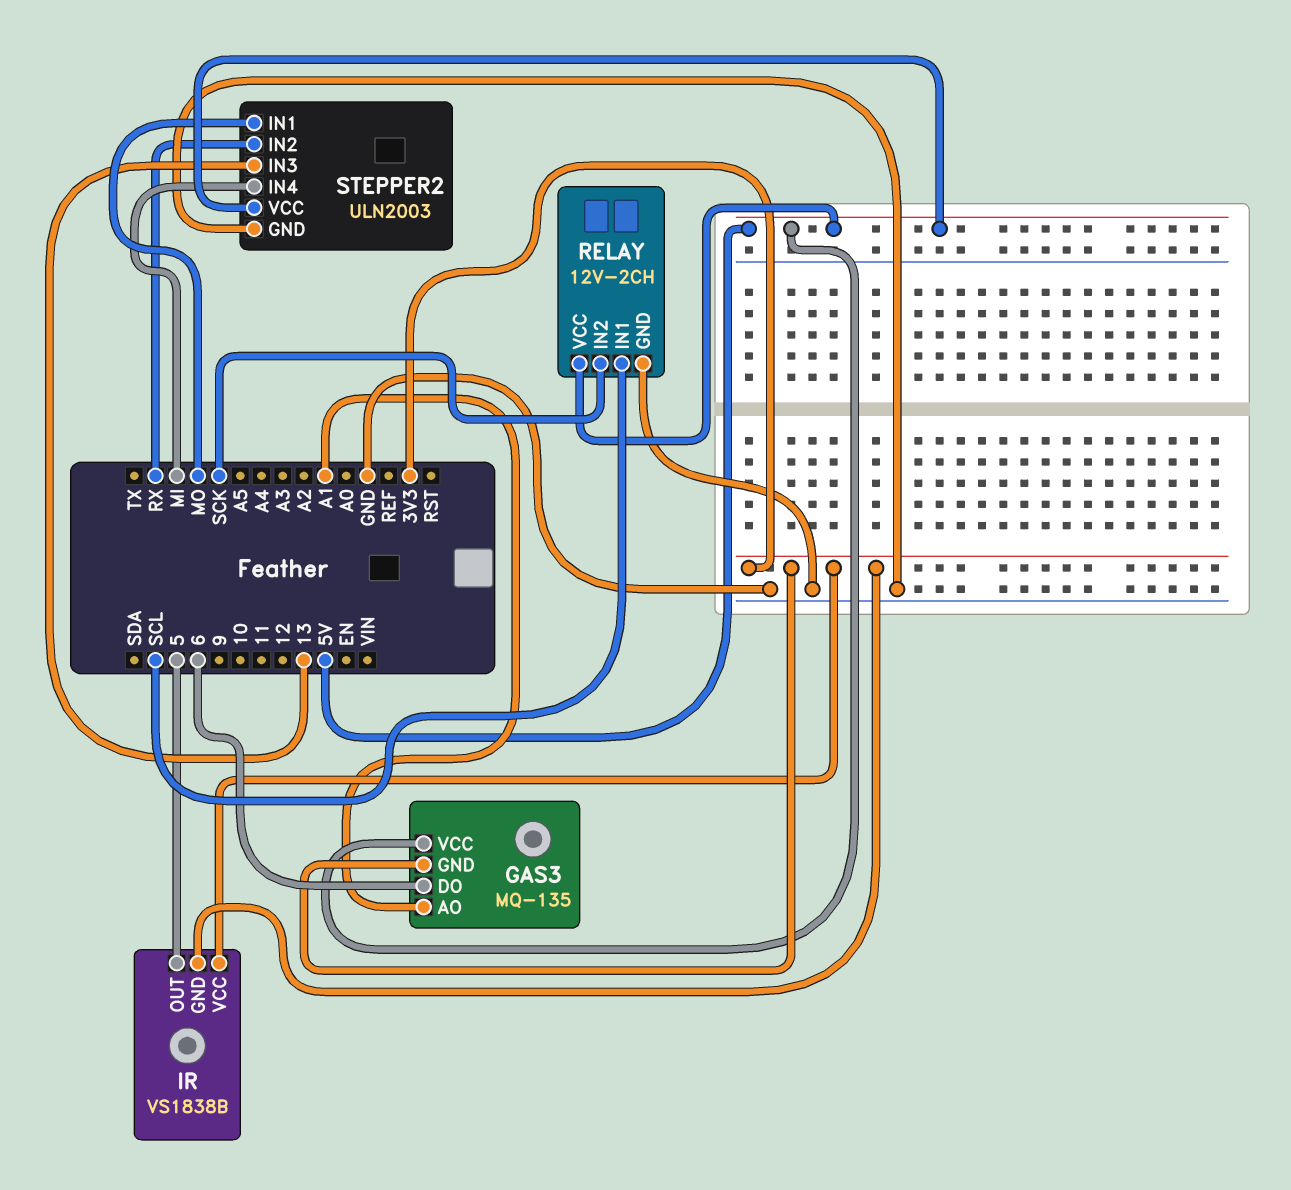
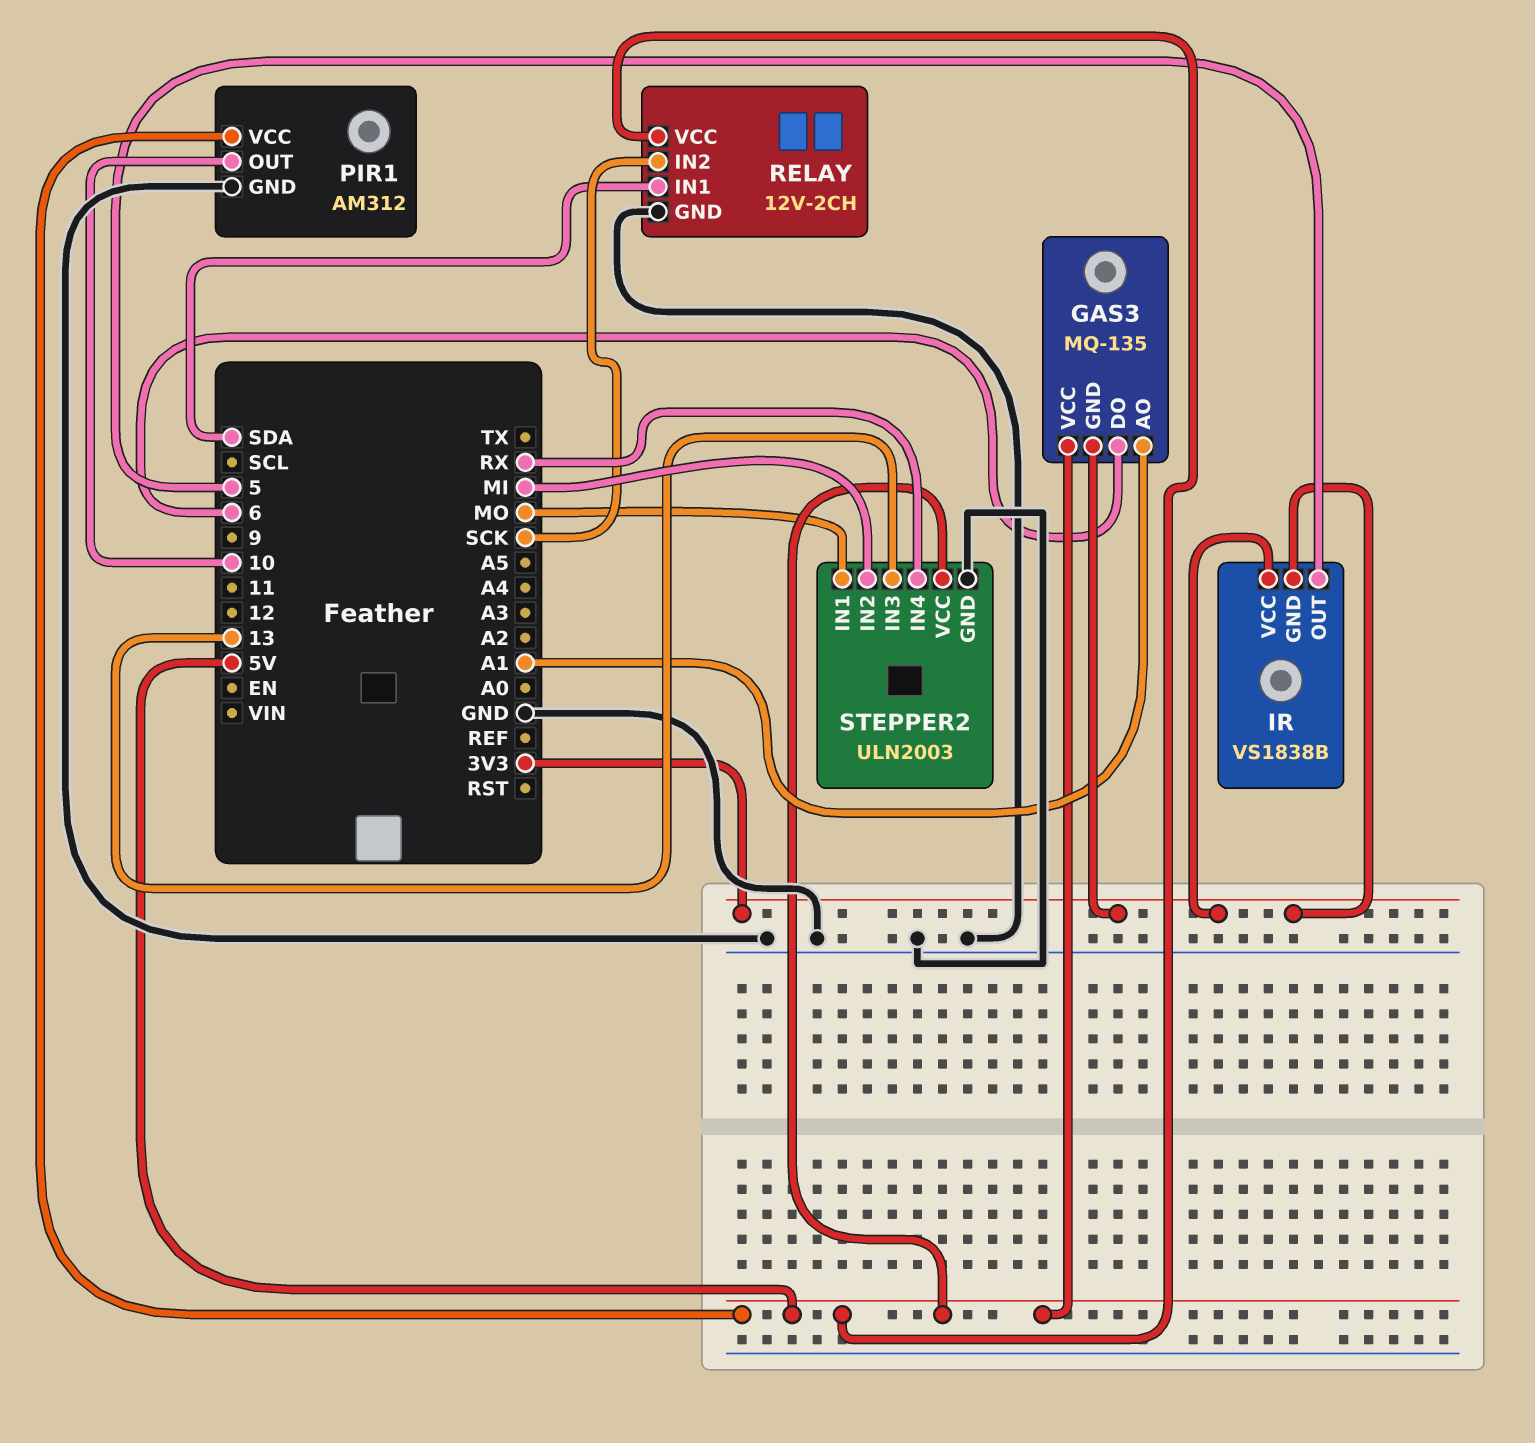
PIR1: none -> AM312
PIR1 pin GND: none -> GND
PIR1 pin OUT: none -> 10
PIR1 pin VCC: none -> 5V
RELAY pin IN1: SCL -> SDA
STEPPER2 pin IN2: RX -> MI
STEPPER2 pin IN4: MI -> RX

